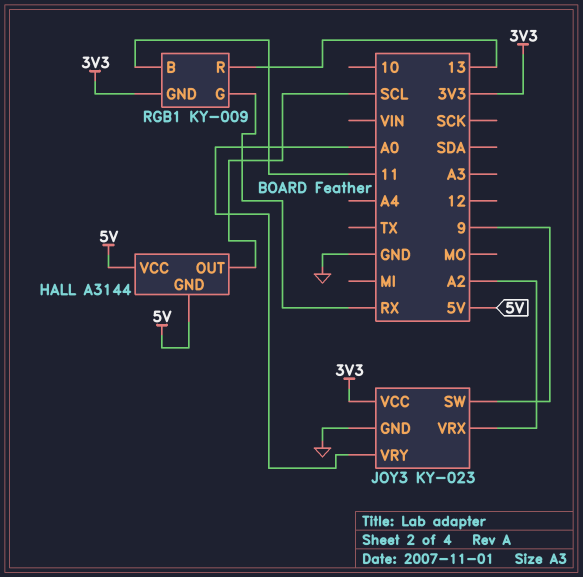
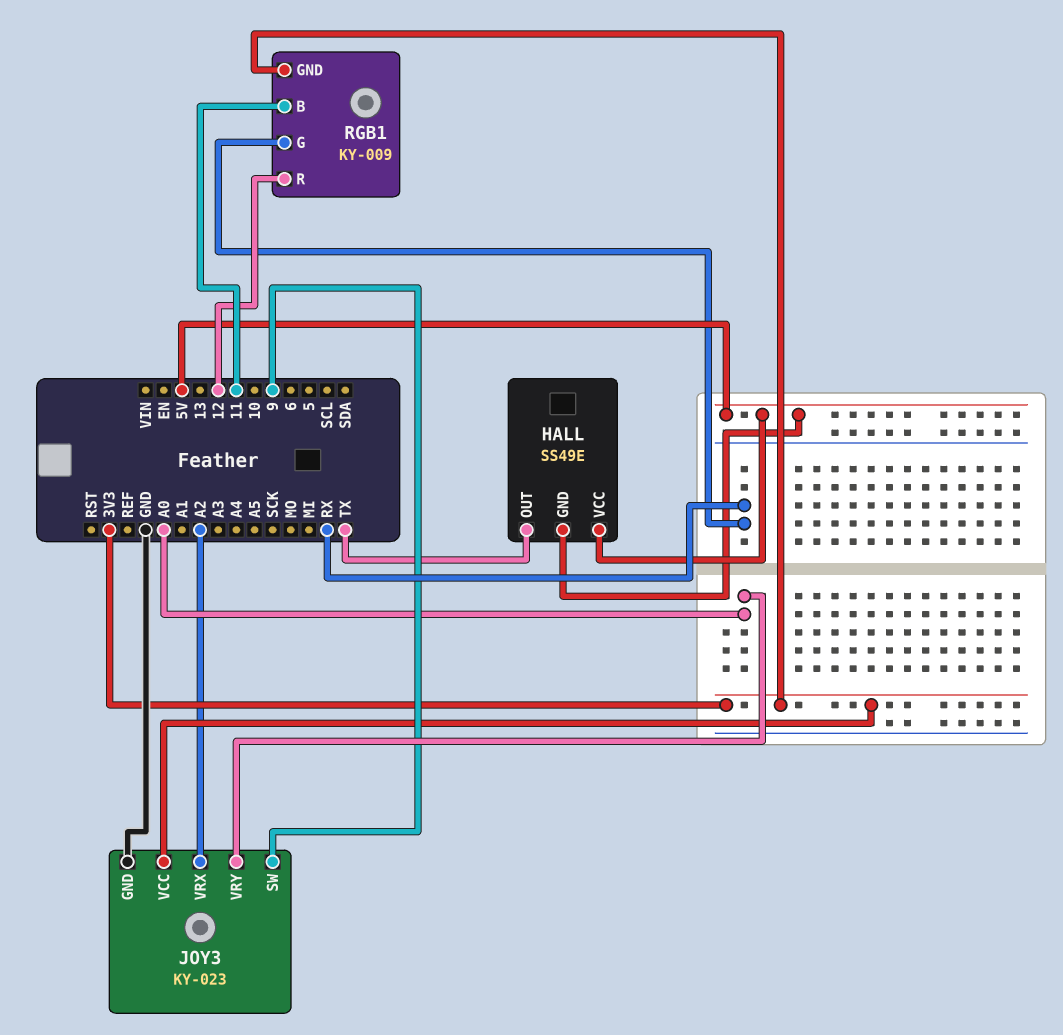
HALL: A3144 -> SS49E
HALL pin OUT: SCL -> TX
RGB1 pin R: 13 -> 12

